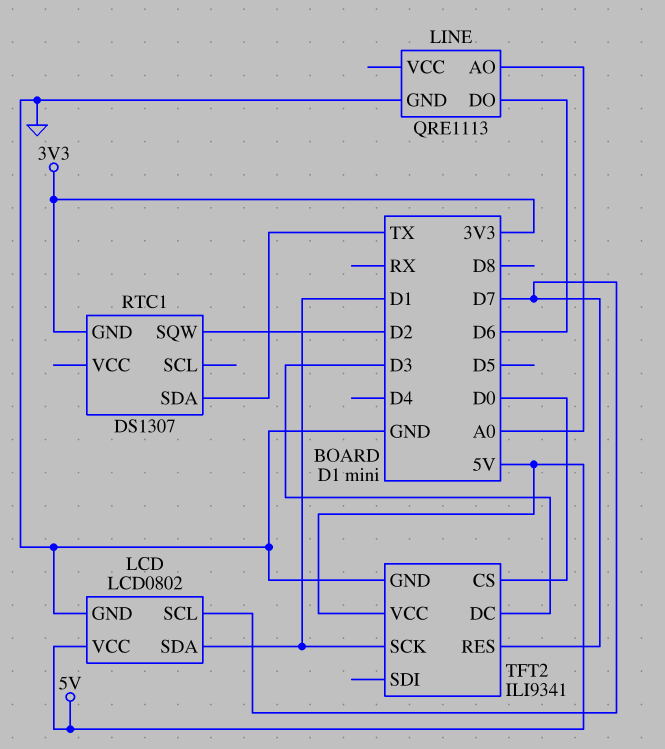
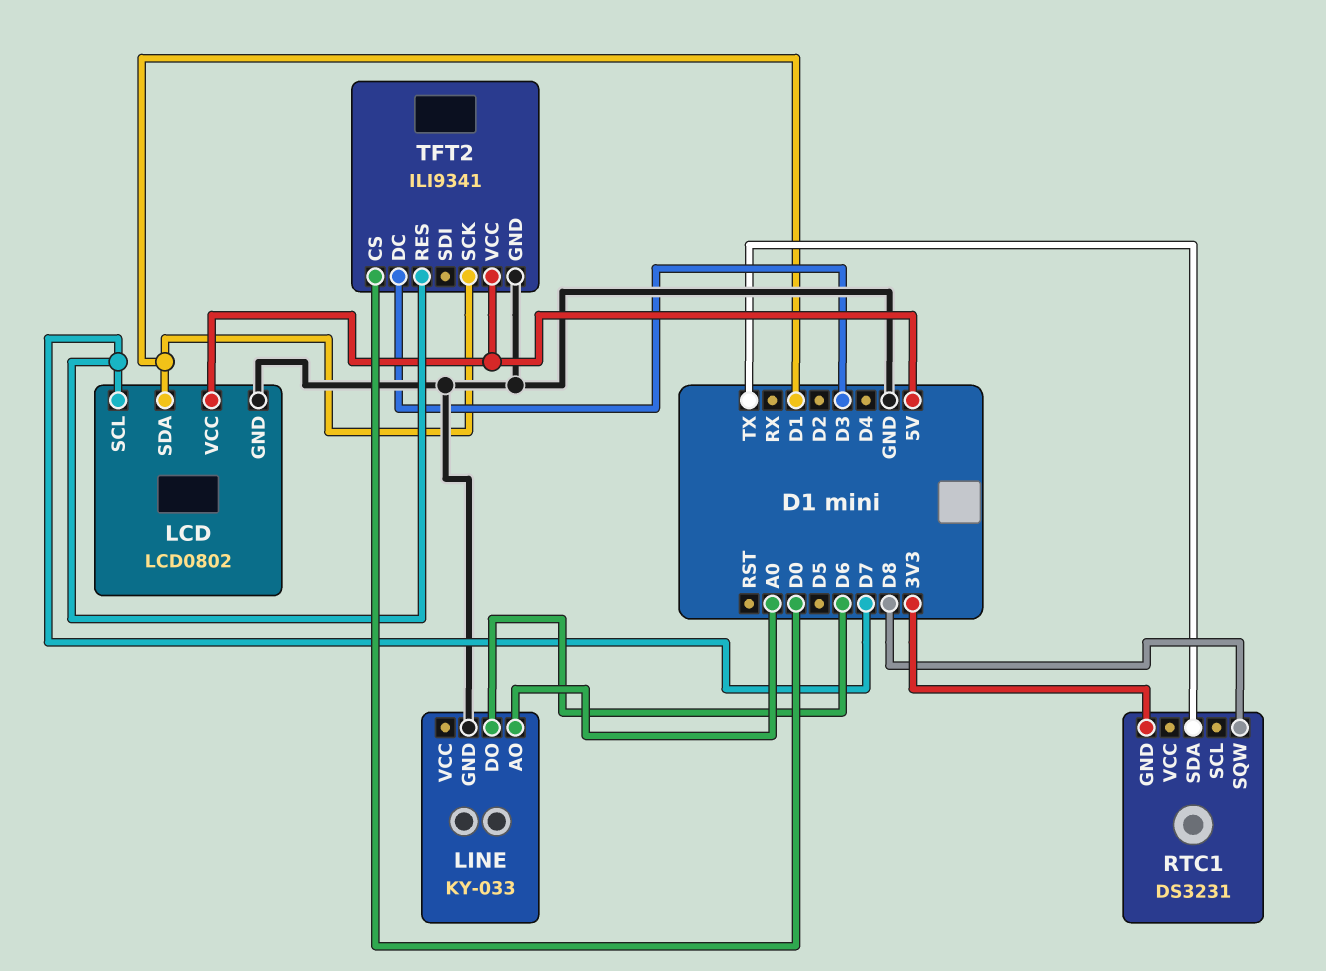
LINE: QRE1113 -> KY-033
RTC1: DS1307 -> DS3231
RTC1 pin SQW: D2 -> D8

